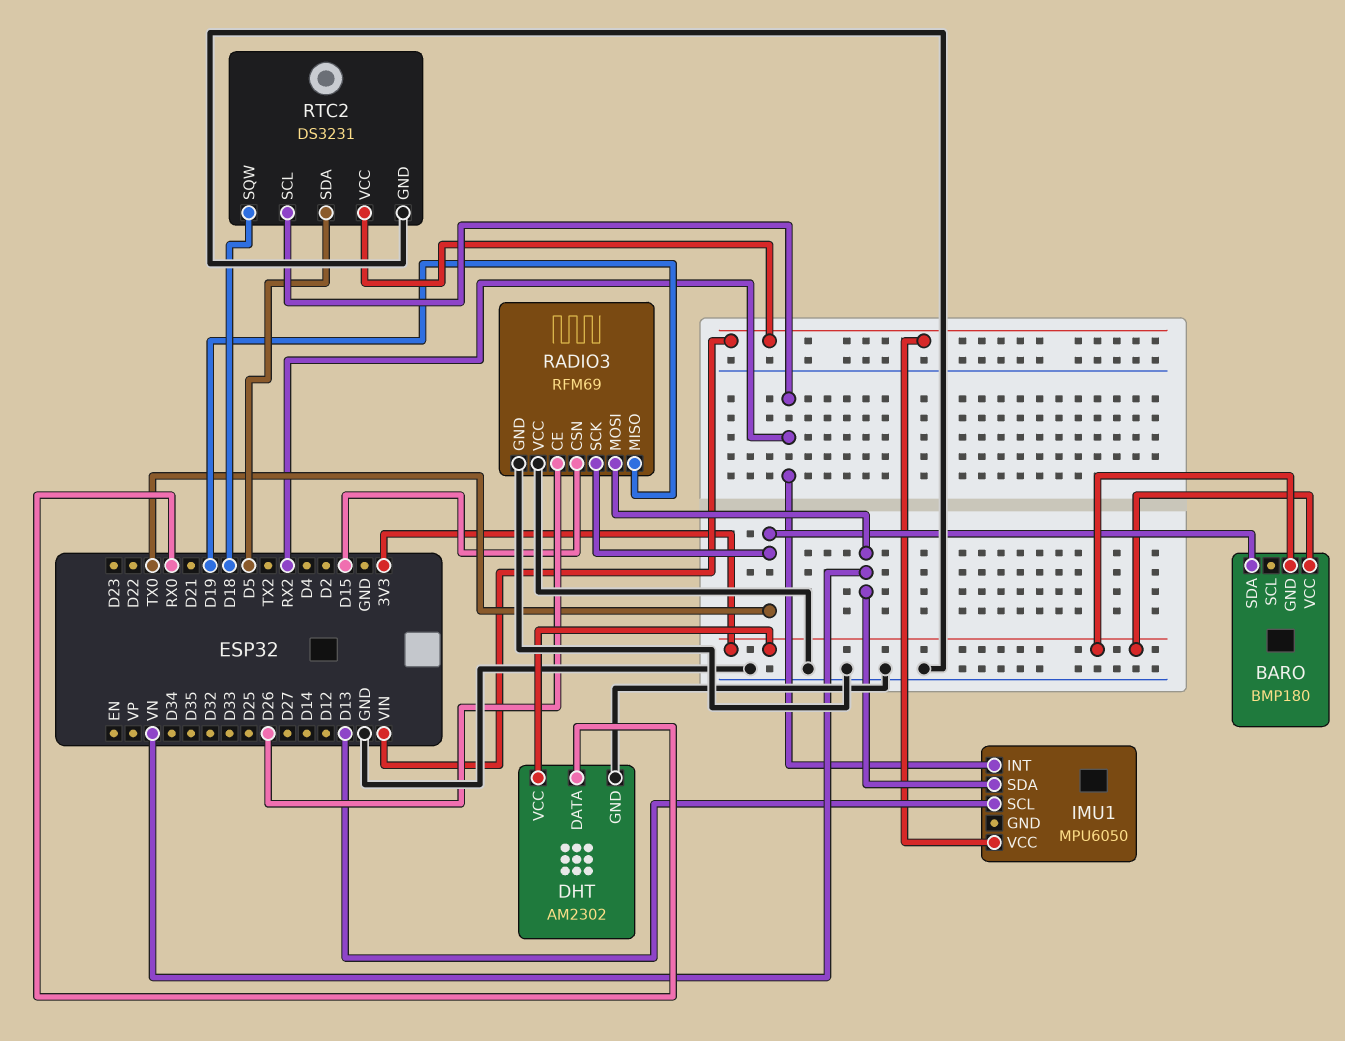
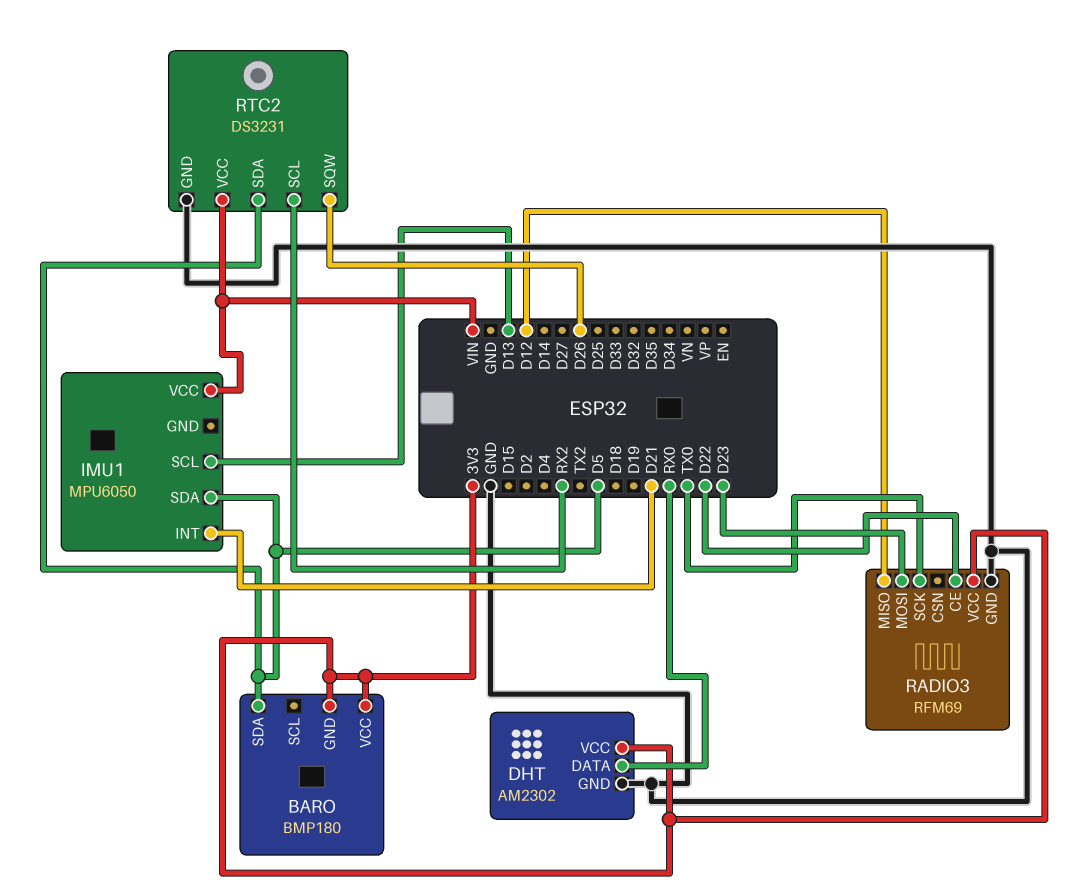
BARO pin SDA: TX0 -> D5
IMU1 pin INT: RX2 -> D21
IMU1 pin SDA: VN -> D5
RADIO3 pin CE: D26 -> D22
RADIO3 pin CSN: D15 -> none
RADIO3 pin MISO: D19 -> D12
RADIO3 pin MOSI: VN -> D23
RADIO3 pin VCC: GND -> 3V3
RTC2 pin SQW: D18 -> D26

